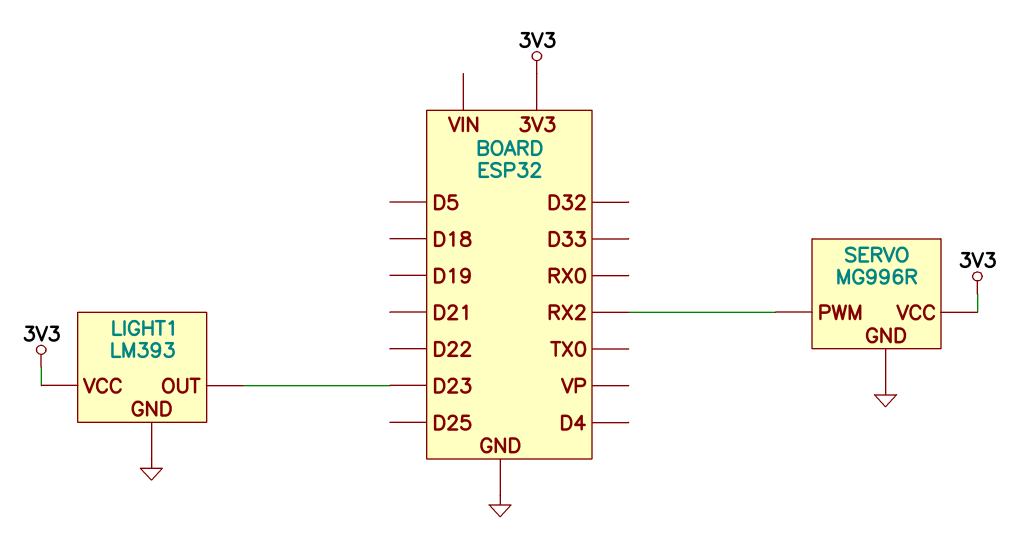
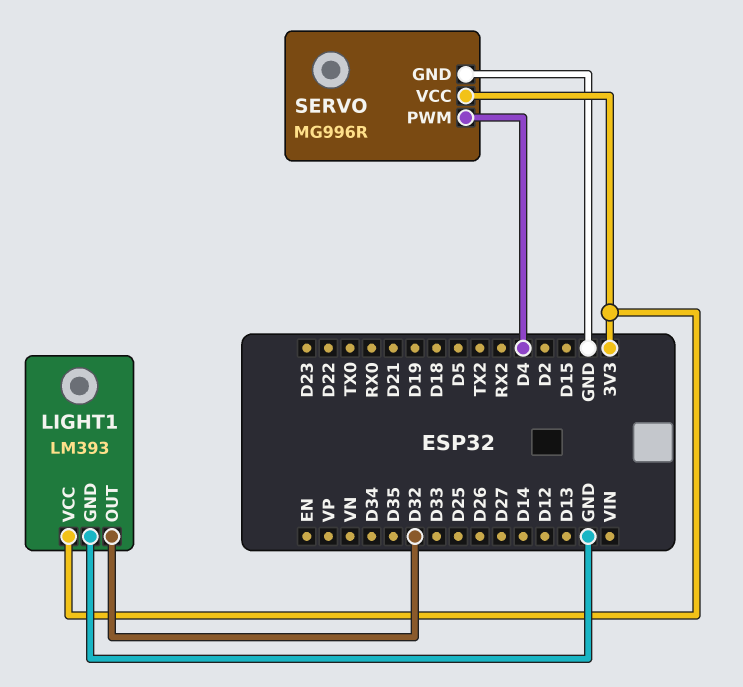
LIGHT1 pin OUT: D23 -> D32
SERVO pin PWM: RX2 -> D4

